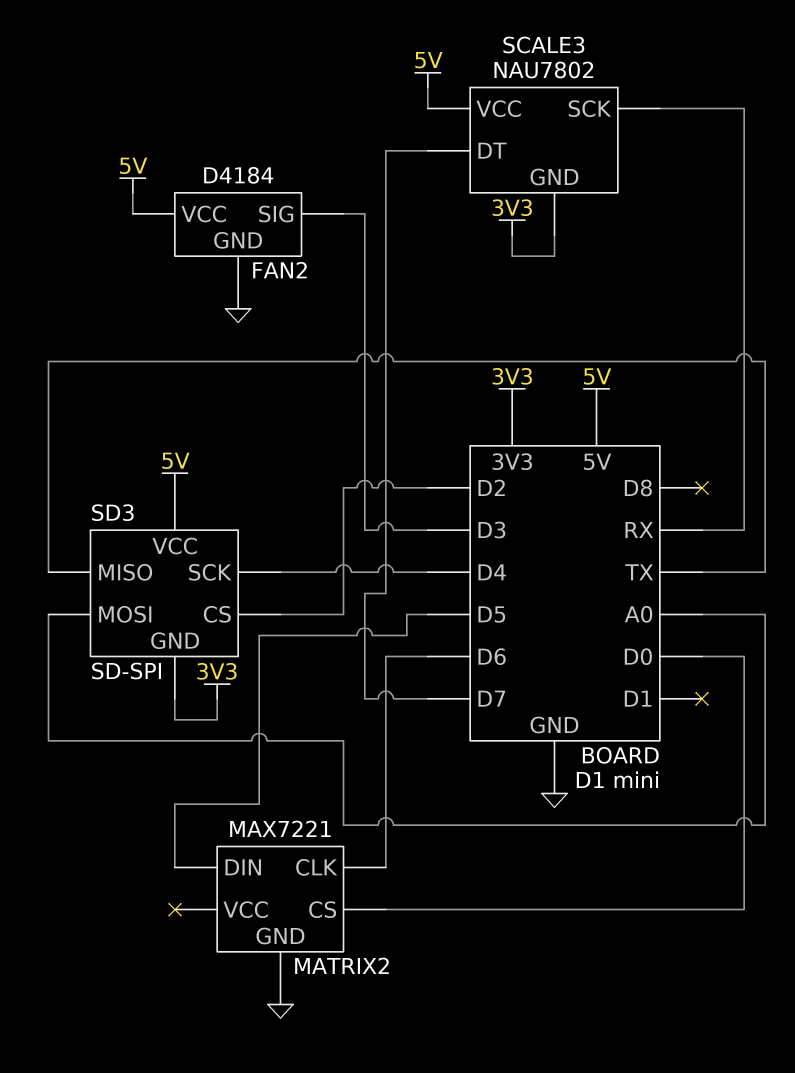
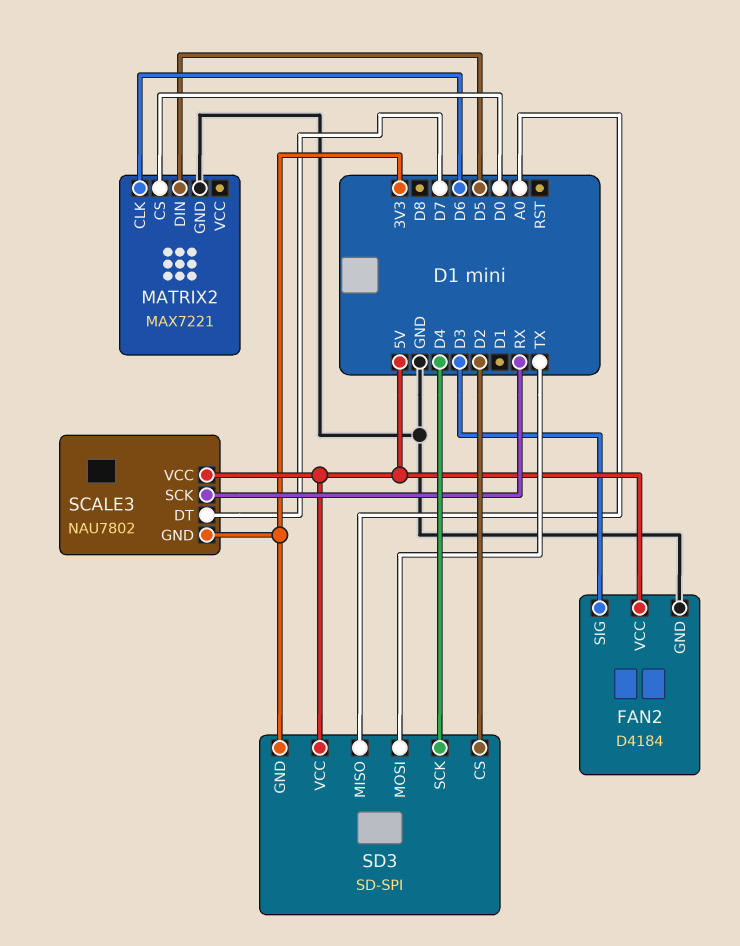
SD3 pin MISO: TX -> A0
SD3 pin MOSI: A0 -> TX

